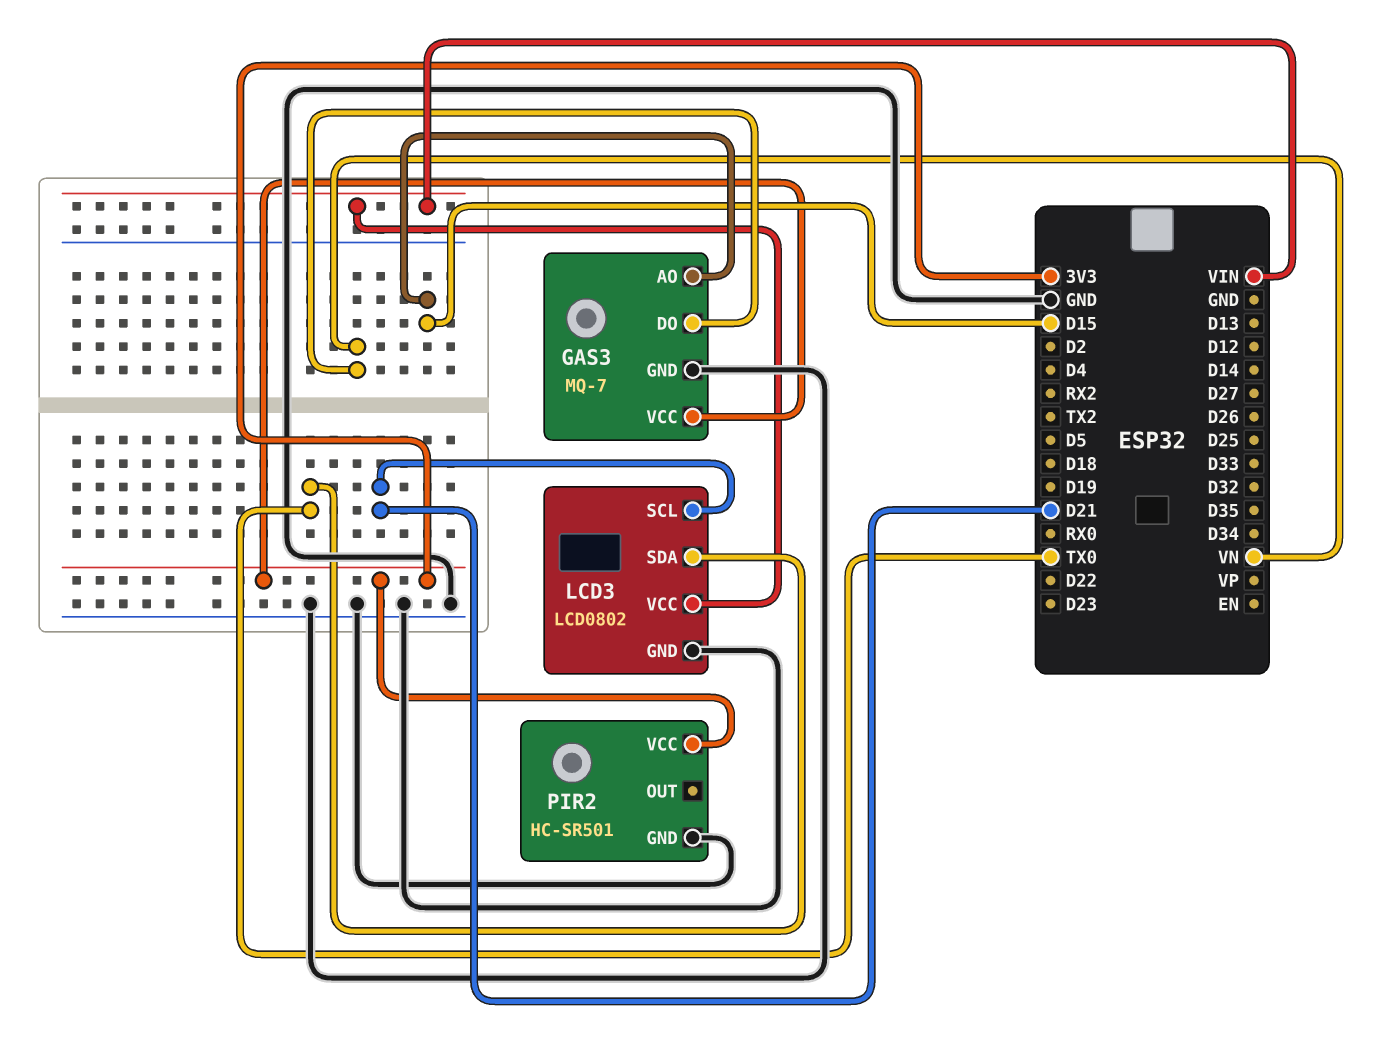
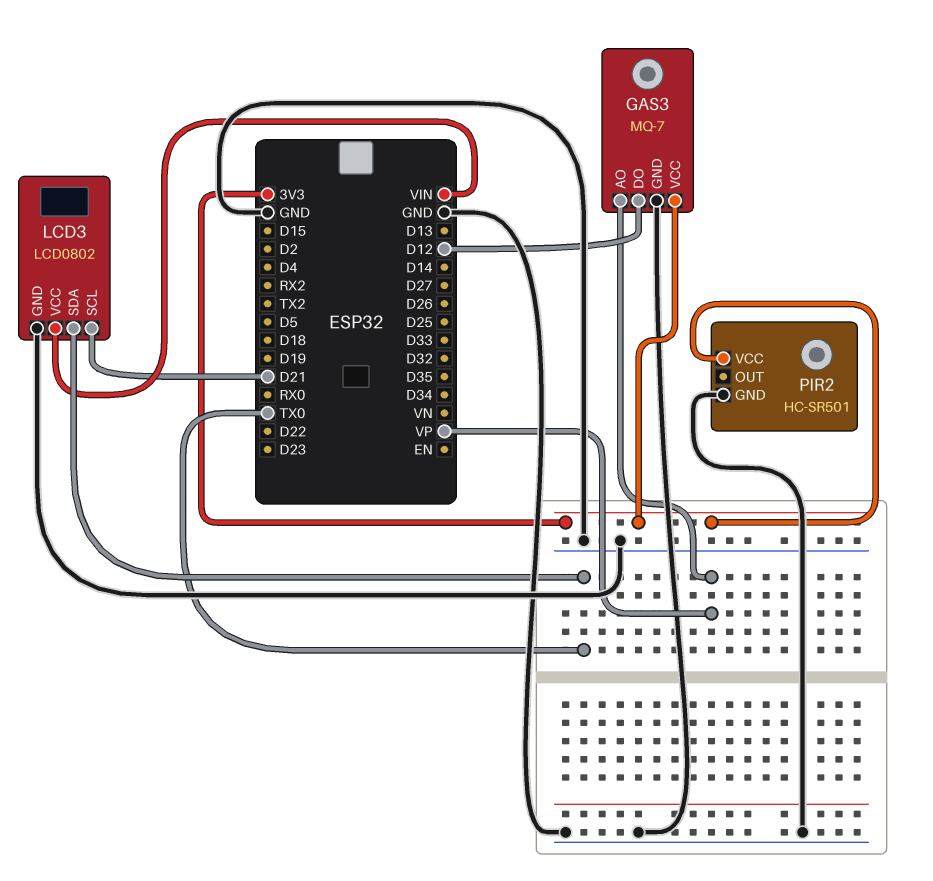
GAS3 pin AO: D15 -> VP
GAS3 pin DO: VN -> D12

